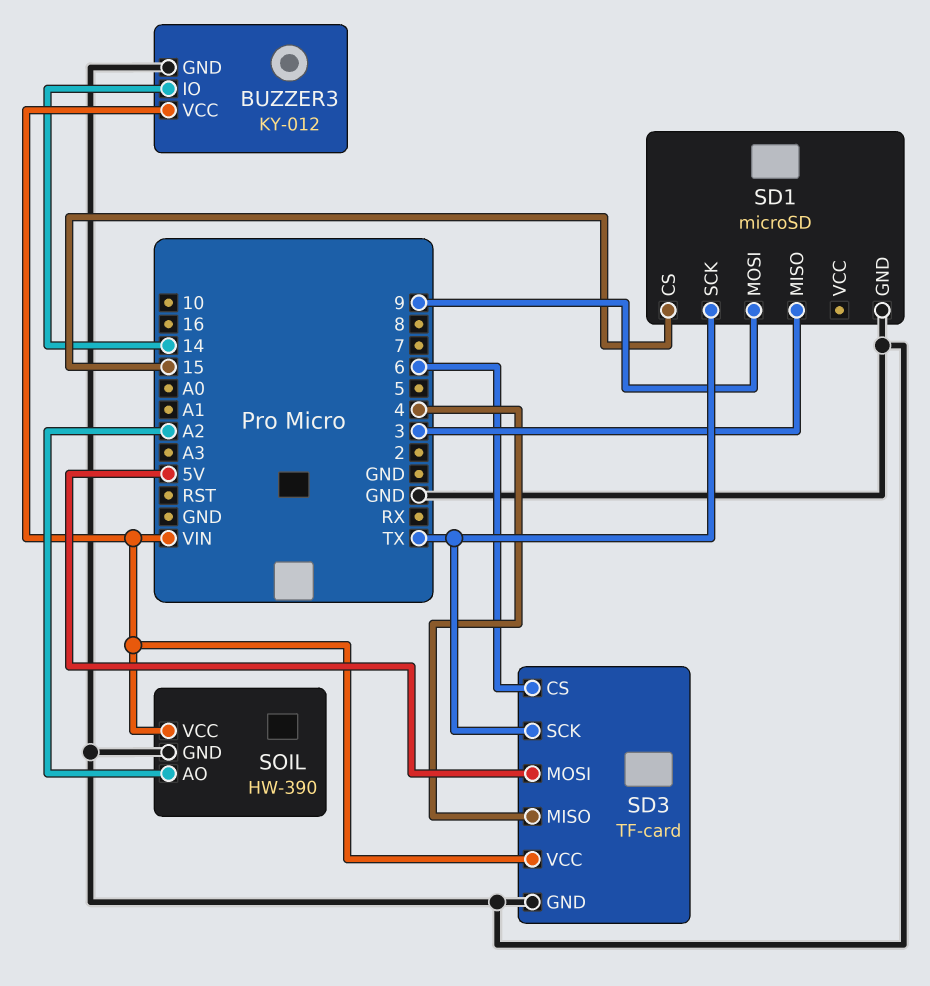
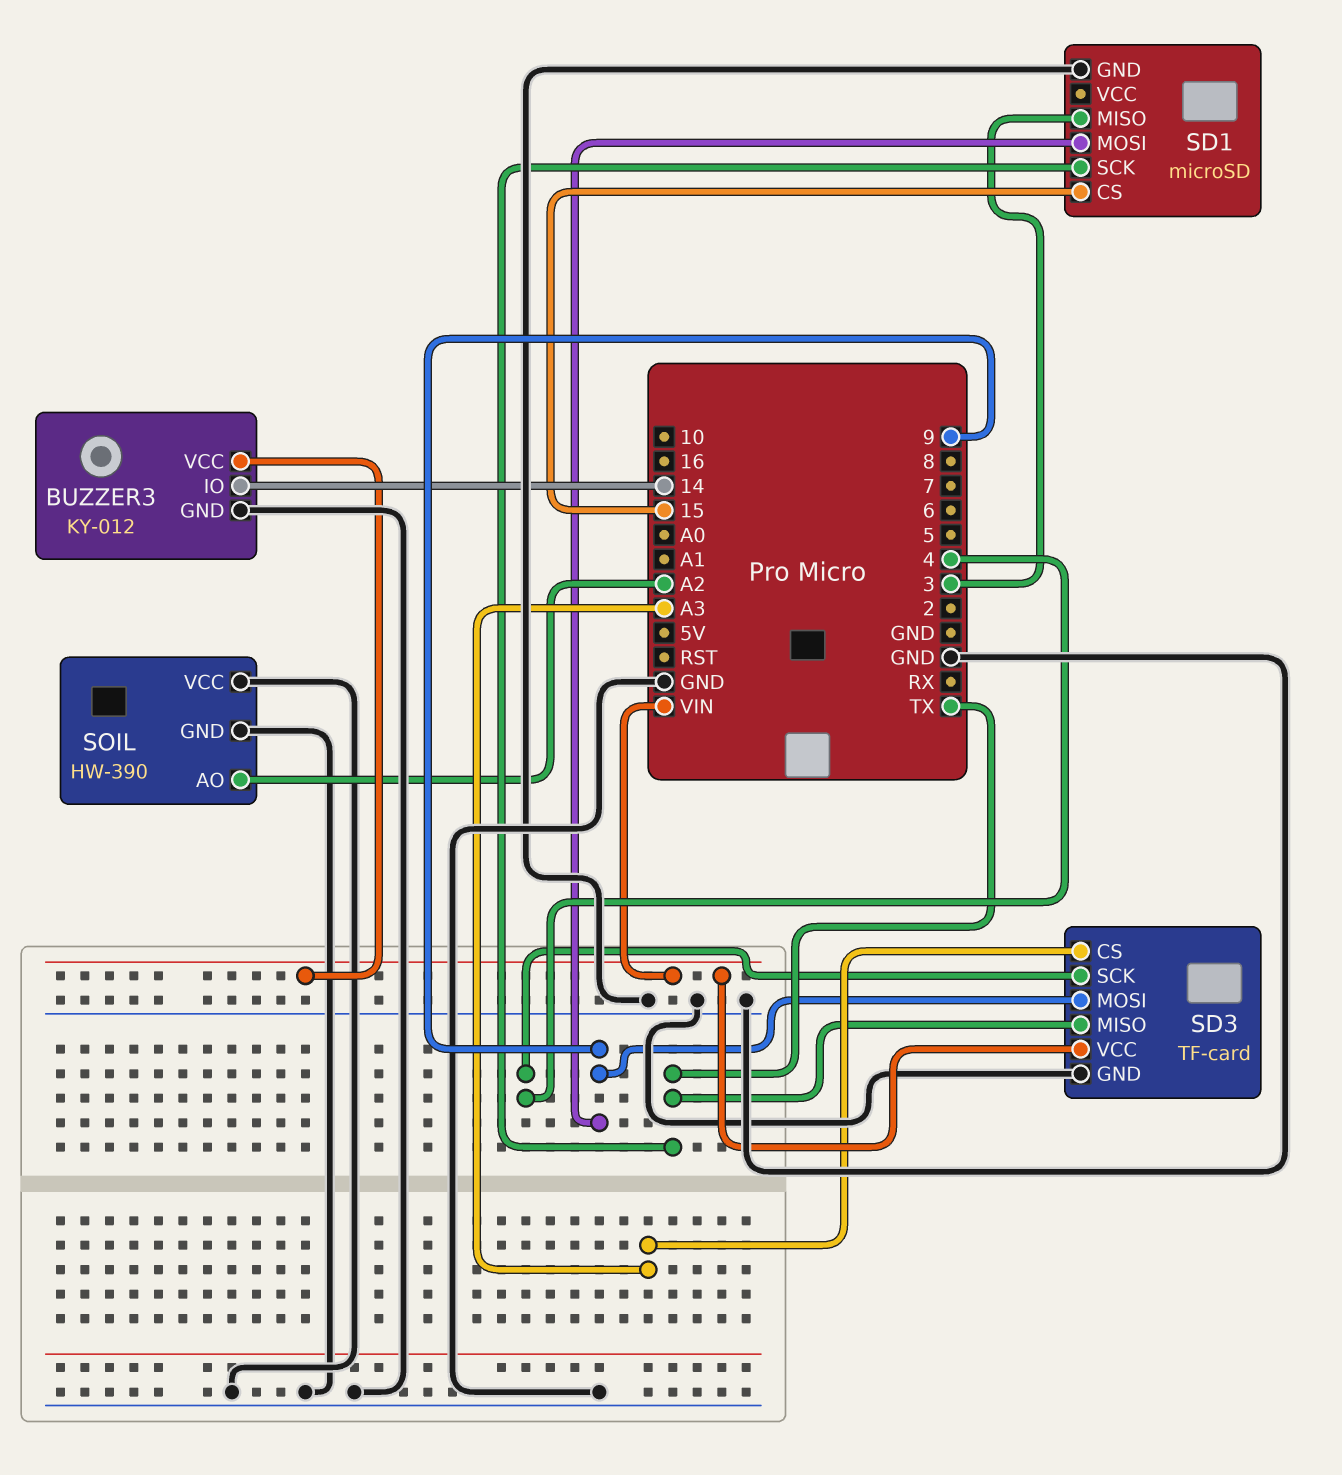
SD3 pin CS: 6 -> A3
SD3 pin MISO: 4 -> TX
SD3 pin MOSI: 5V -> 9
SD3 pin SCK: TX -> 4
SOIL pin VCC: VIN -> GND

